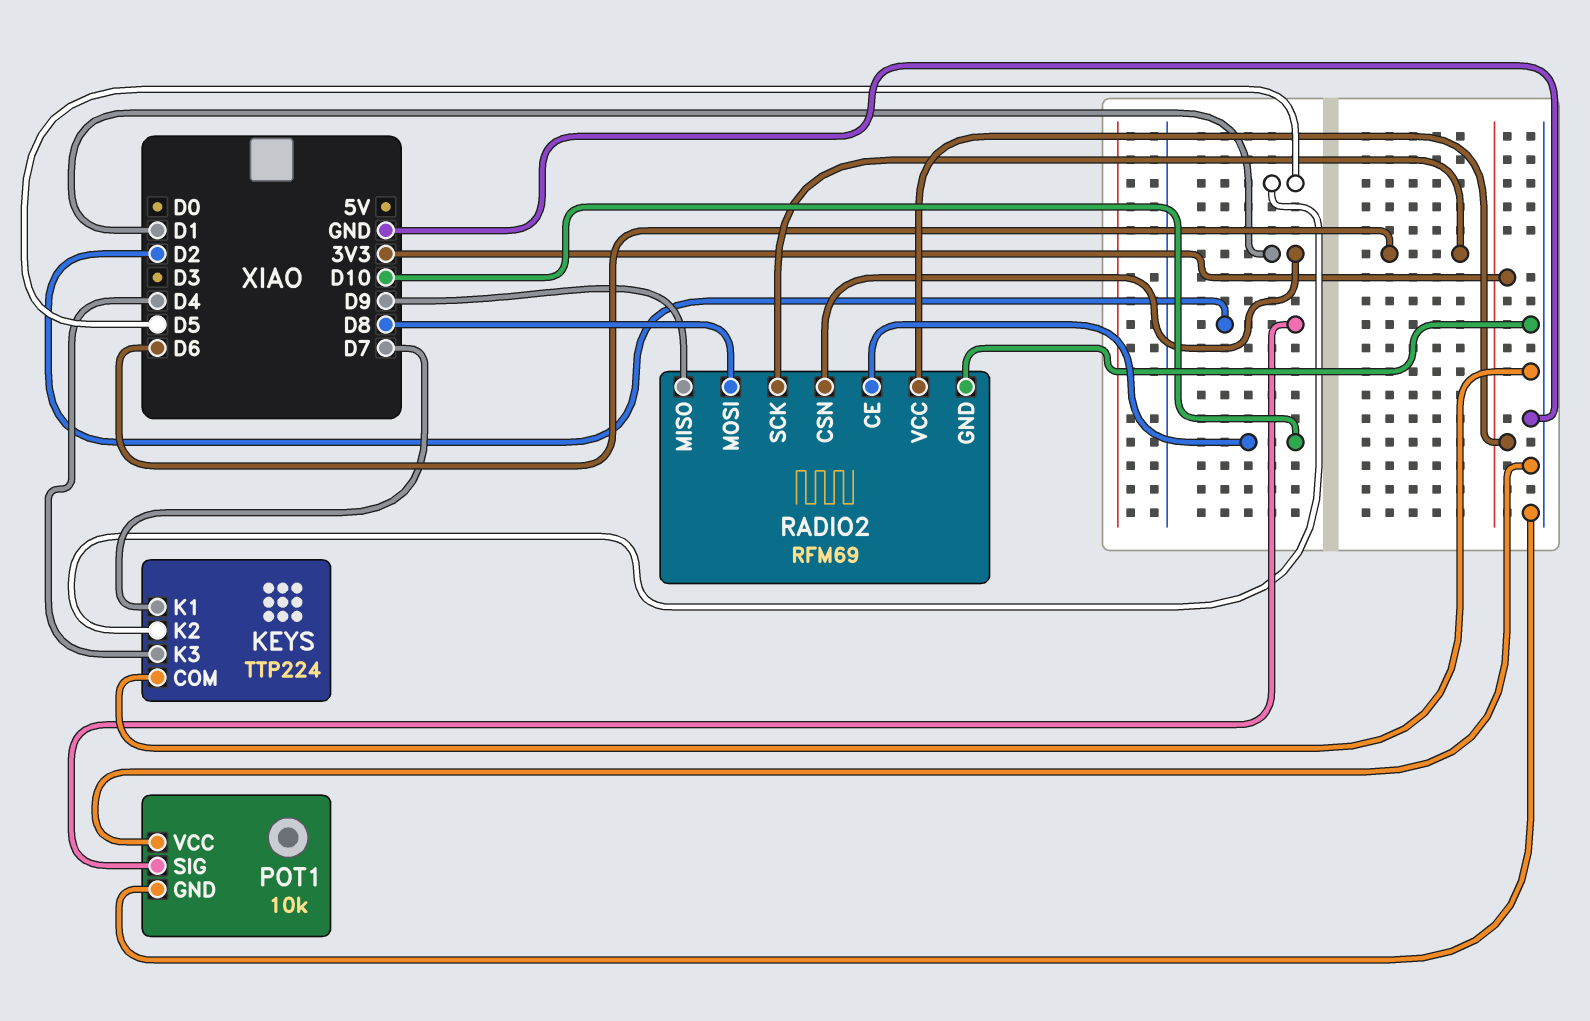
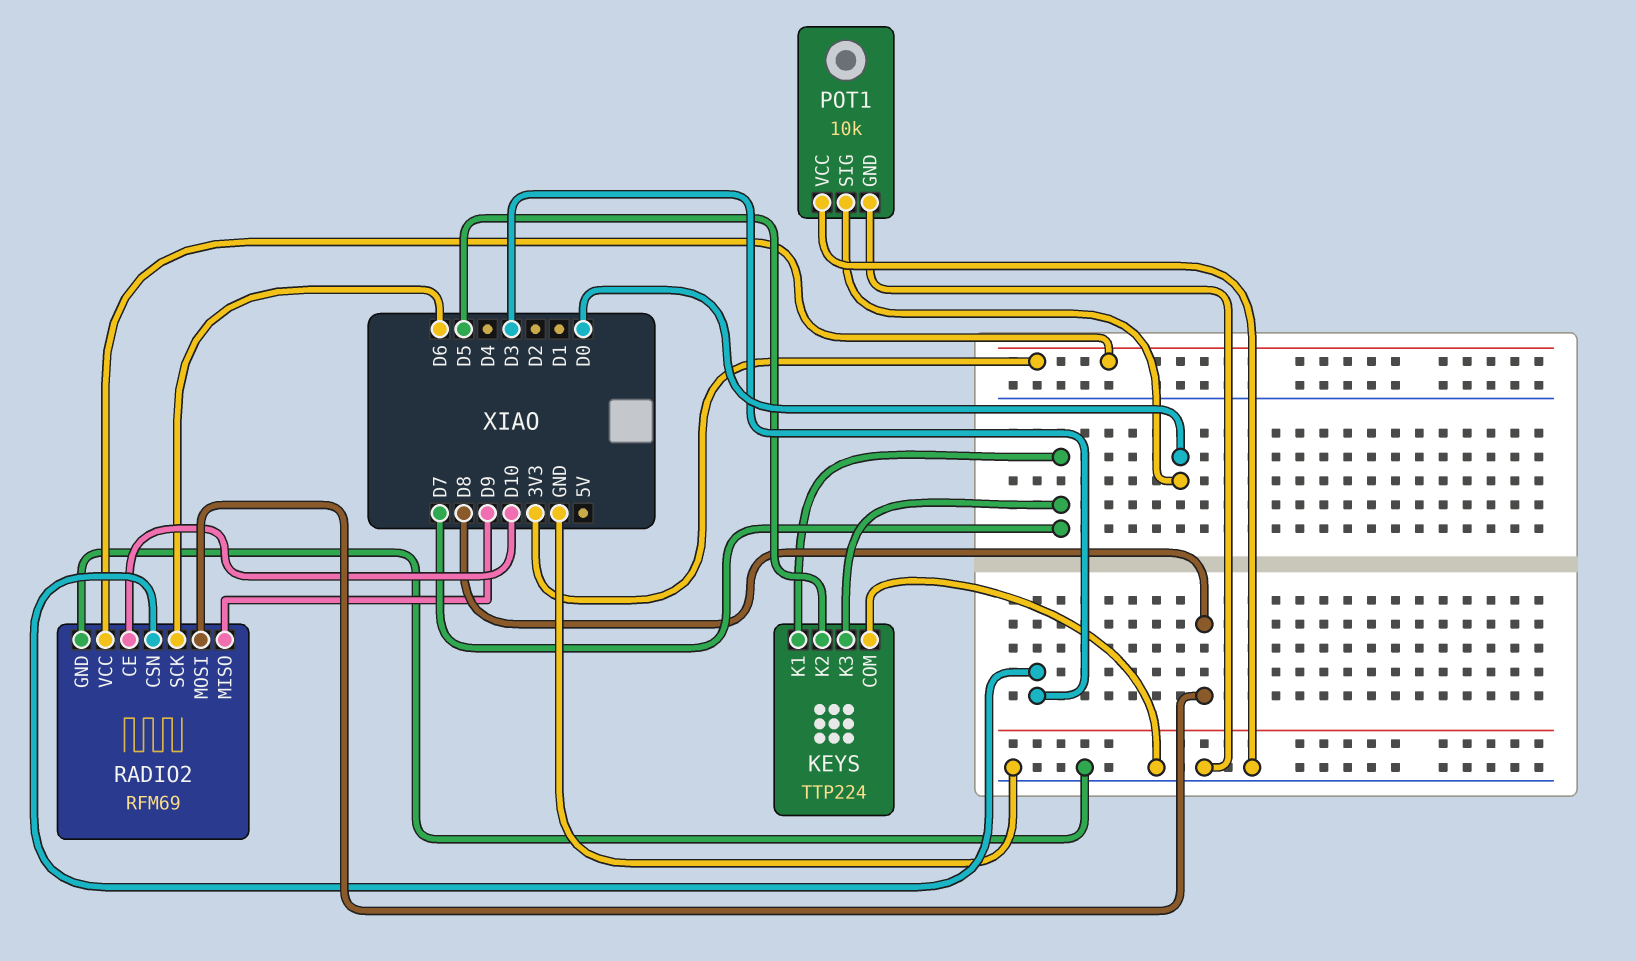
KEYS pin K3: D4 -> D7
POT1 pin SIG: D2 -> D0
RADIO2 pin CSN: D1 -> D3

